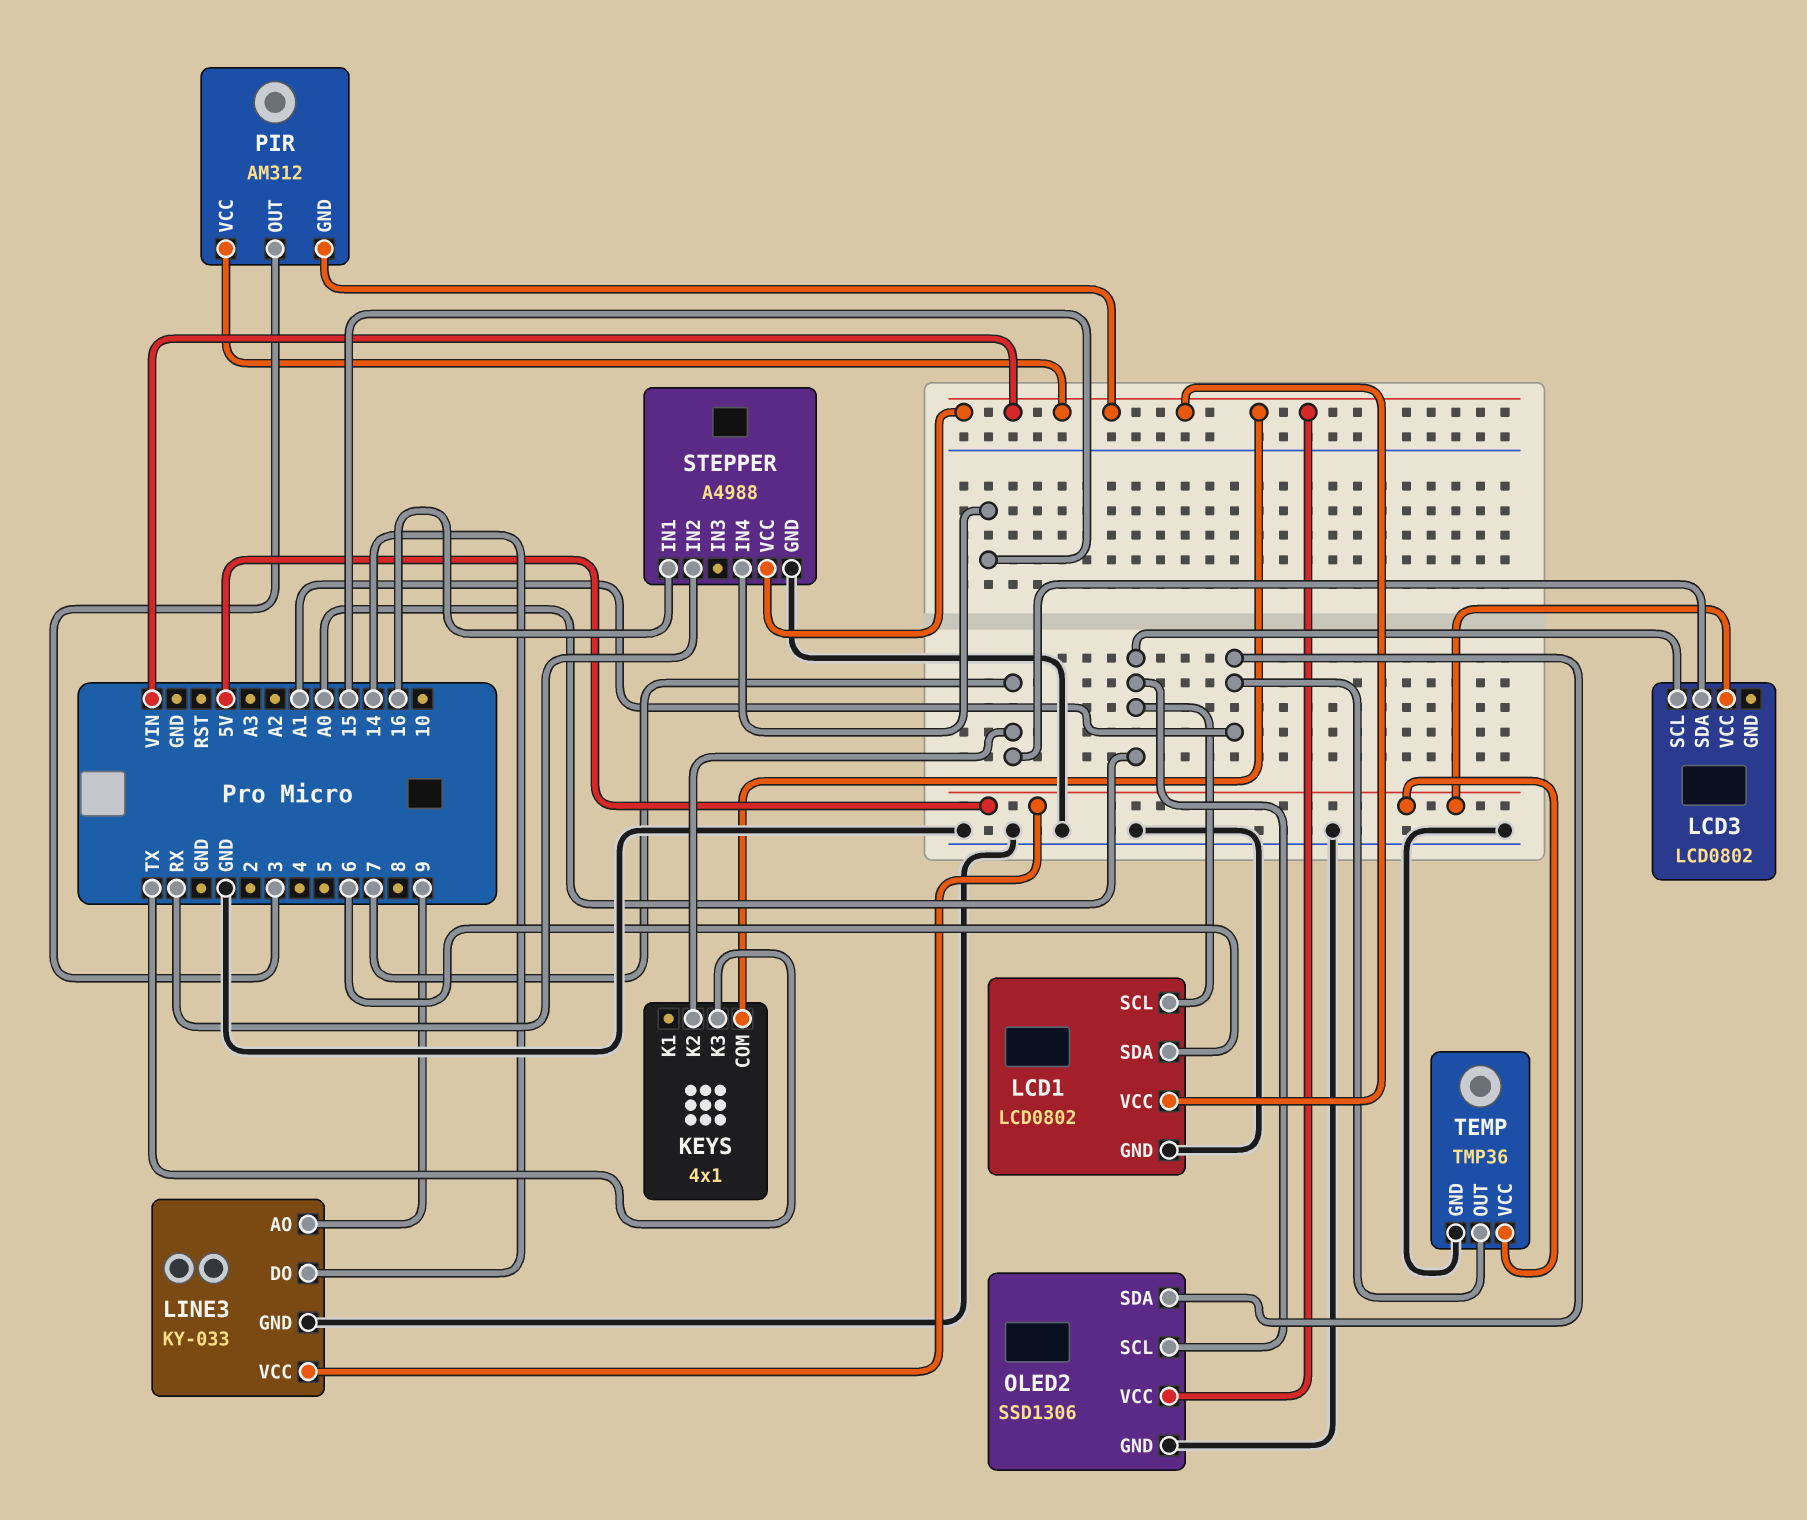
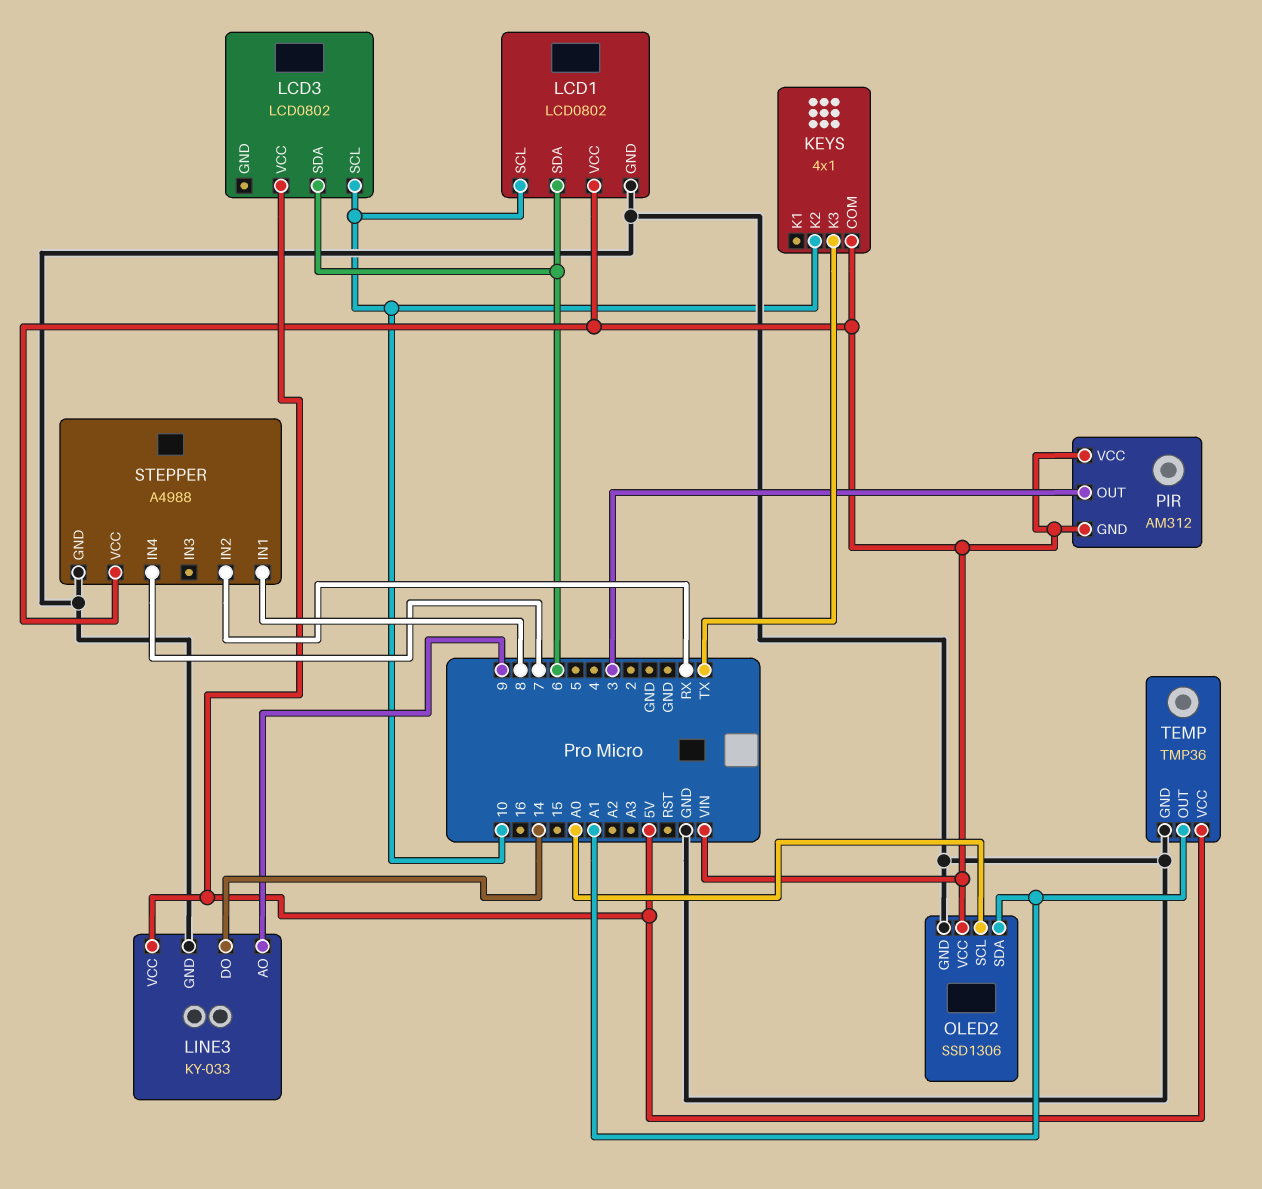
KEYS pin K2: 7 -> 10
LCD1 pin SCL: A0 -> 10
LCD3 pin SCL: A0 -> 10
LCD3 pin SDA: 7 -> 6
STEPPER pin IN1: 16 -> 8
STEPPER pin IN4: 15 -> 7

